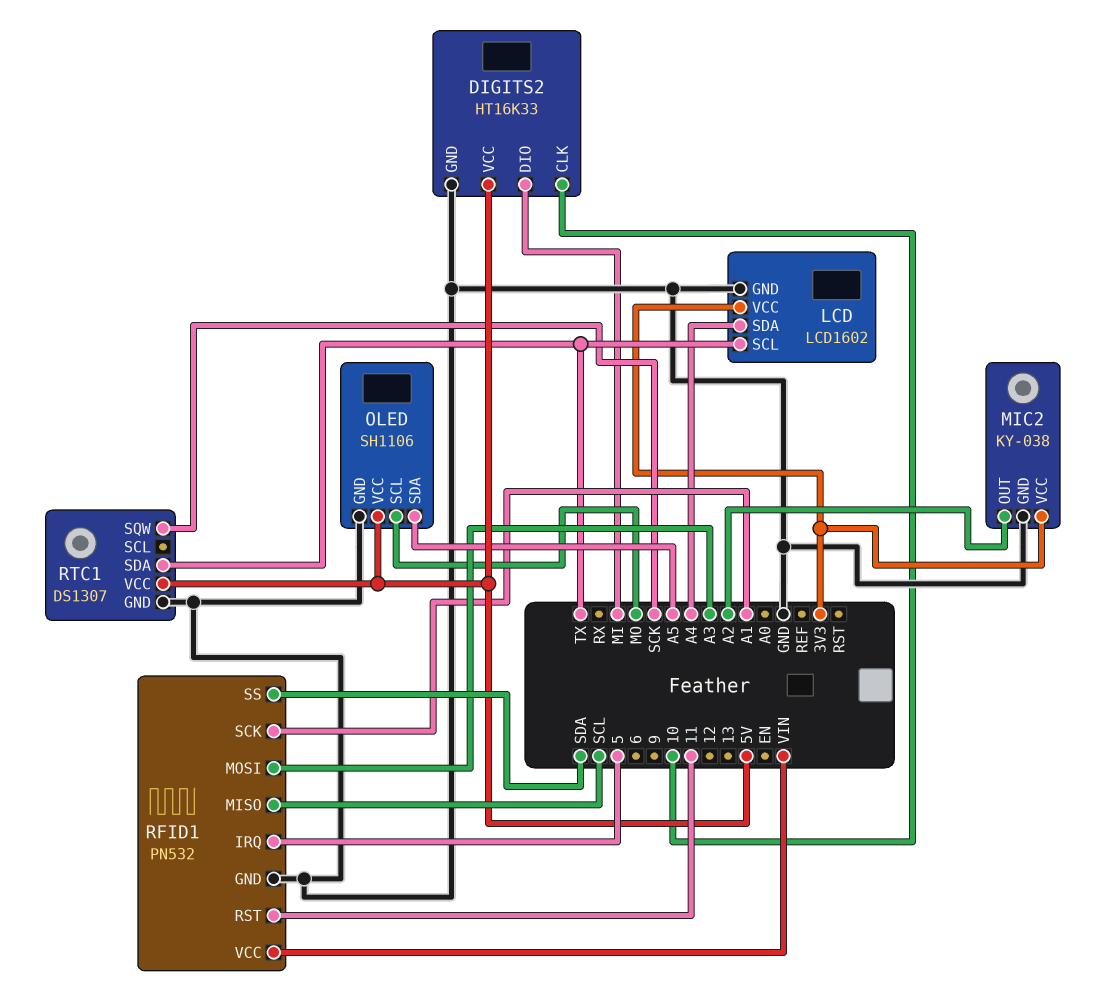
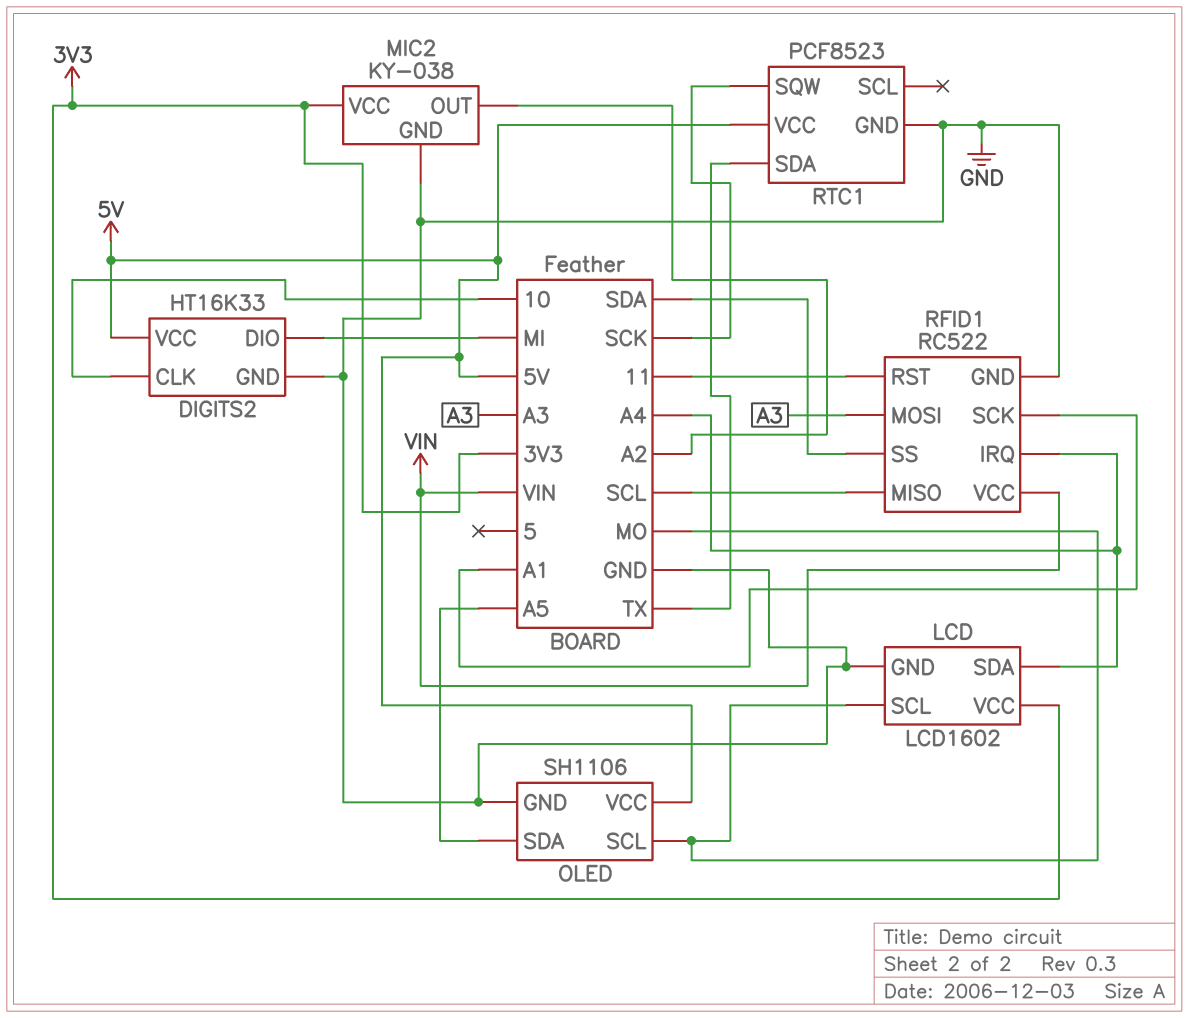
LCD pin SCL: TX -> MO
RFID1: PN532 -> RC522
RFID1 pin IRQ: 5 -> A4
RTC1: DS1307 -> PCF8523

